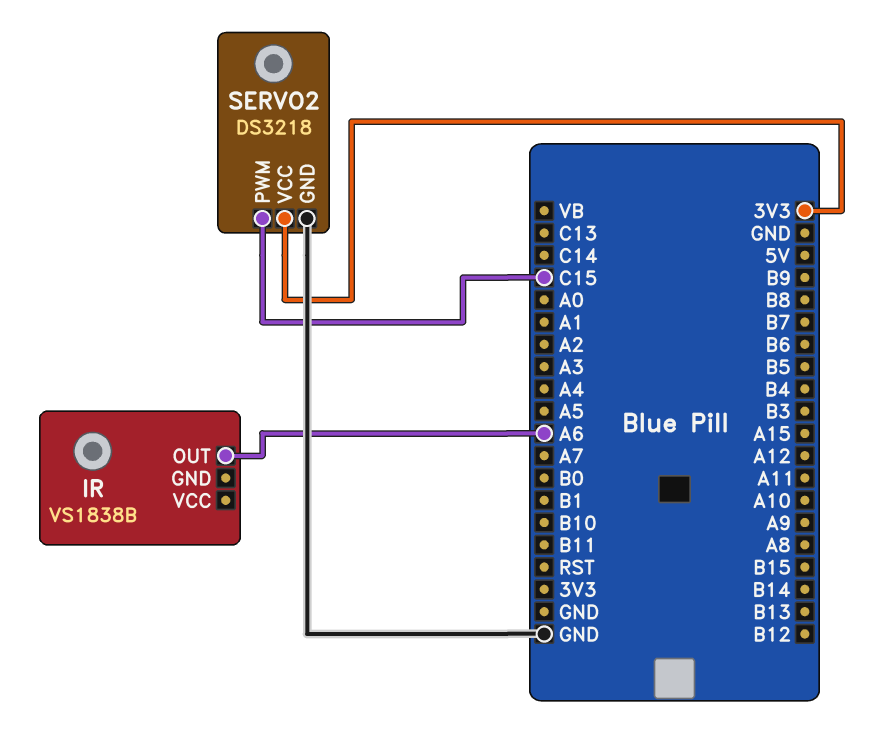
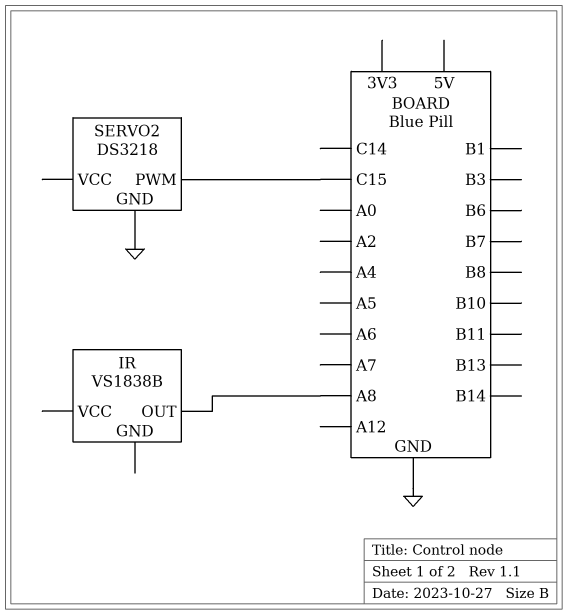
IR pin OUT: A6 -> A8
SERVO2 pin VCC: 3V3 -> none

